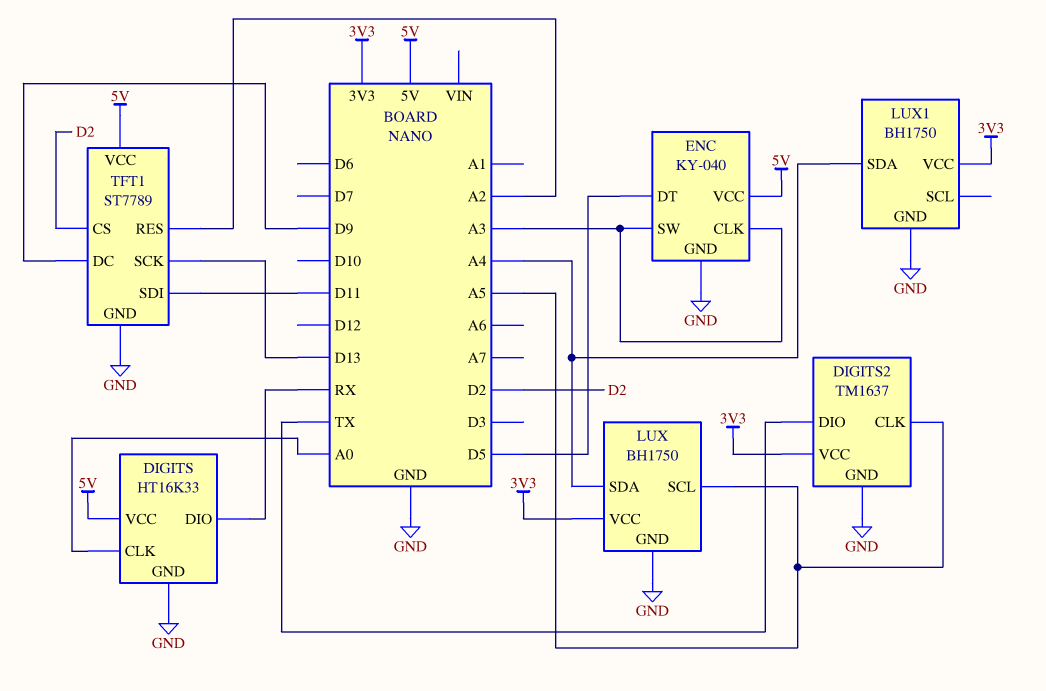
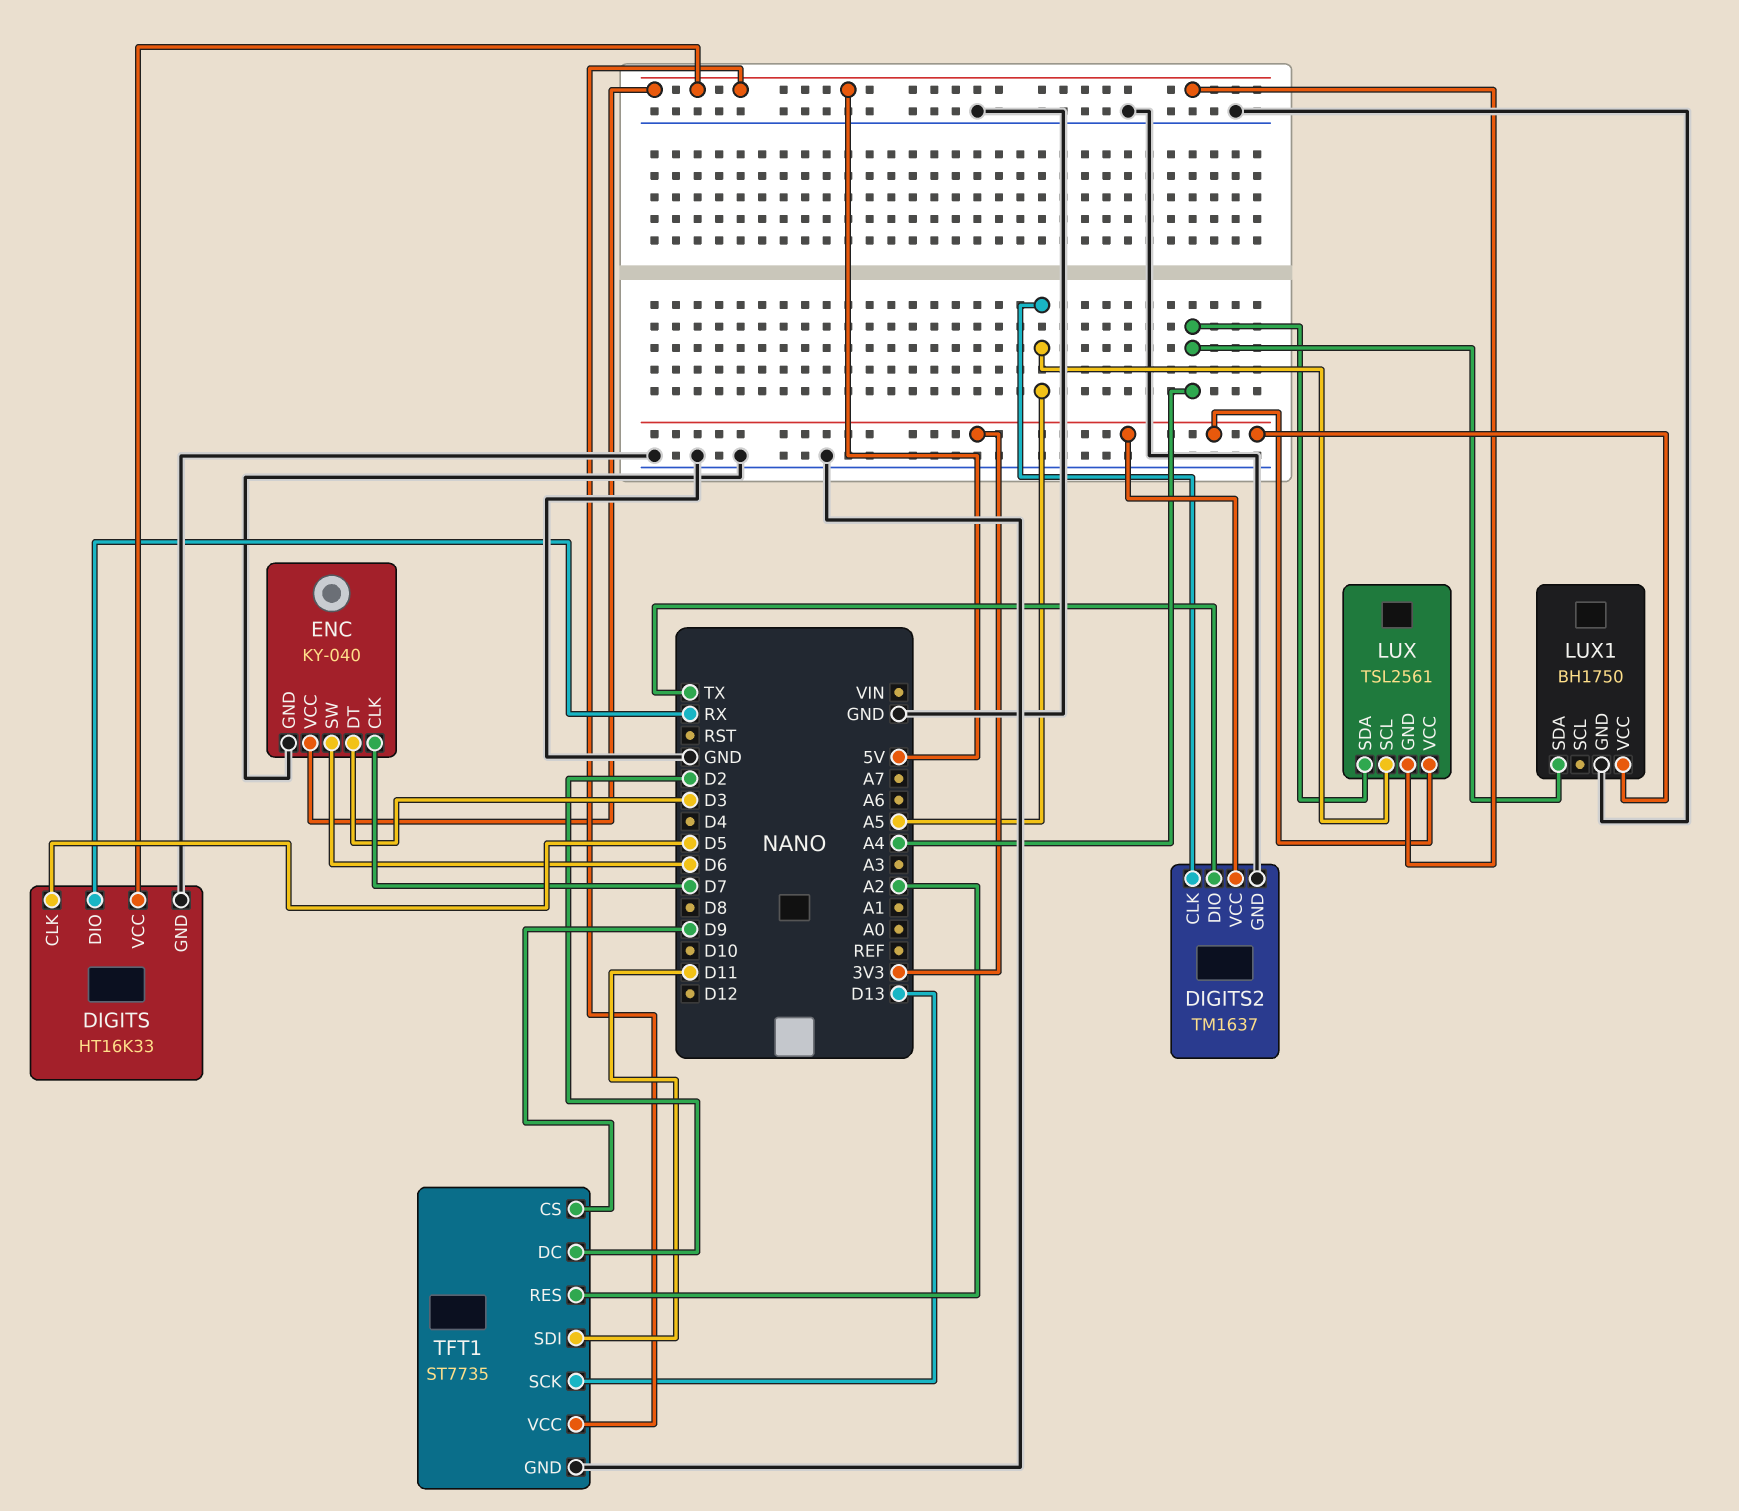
DIGITS pin CLK: A0 -> D5
ENC pin CLK: A3 -> D7
ENC pin DT: D5 -> D3
ENC pin SW: A3 -> D6
LUX: BH1750 -> TSL2561
LUX pin GND: GND -> 5V
TFT1: ST7789 -> ST7735
TFT1 pin CS: D2 -> D9
TFT1 pin DC: D9 -> D2

